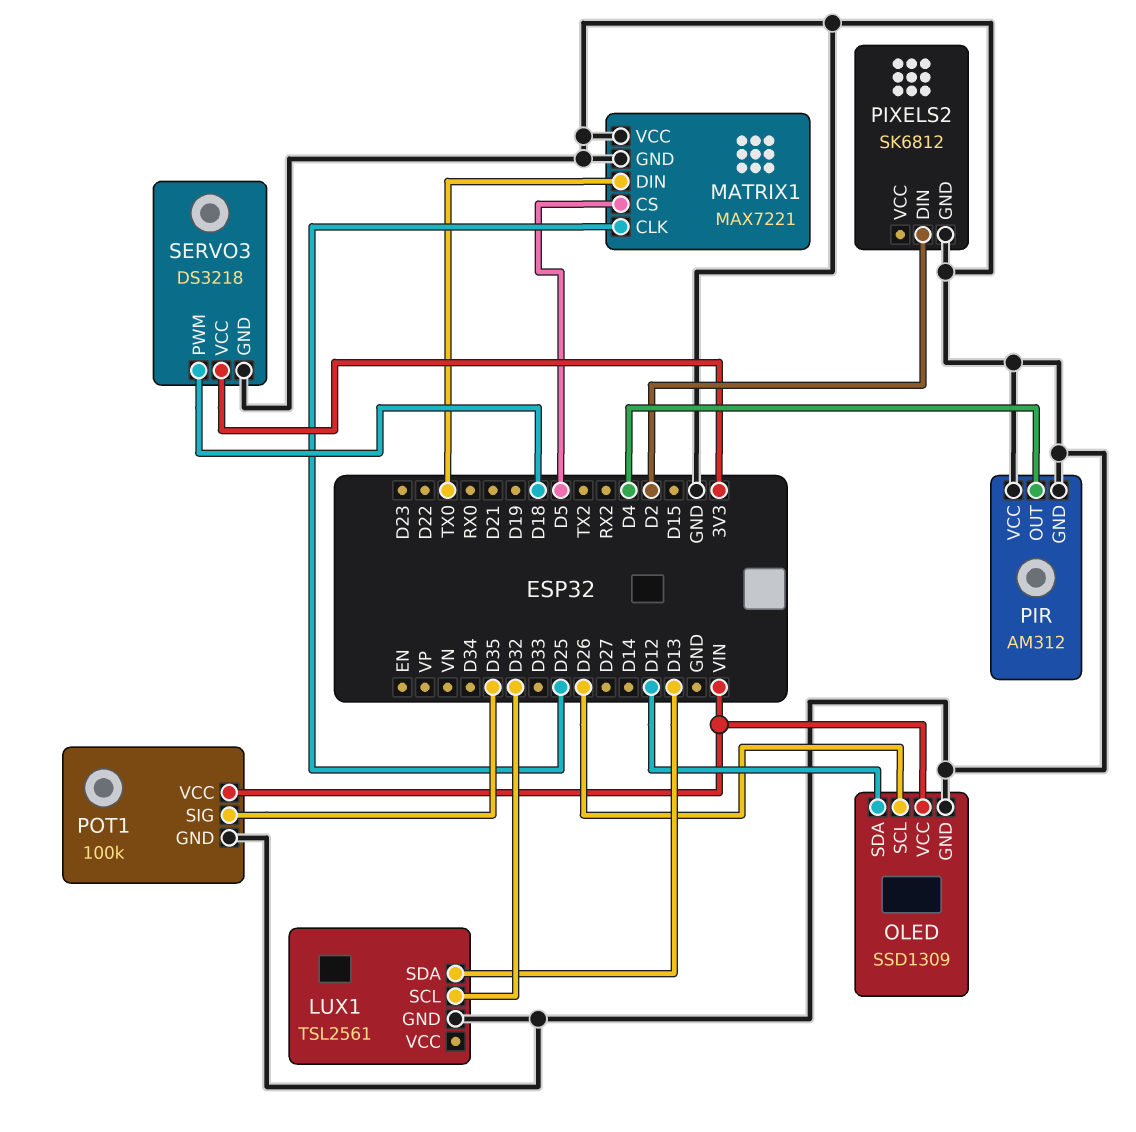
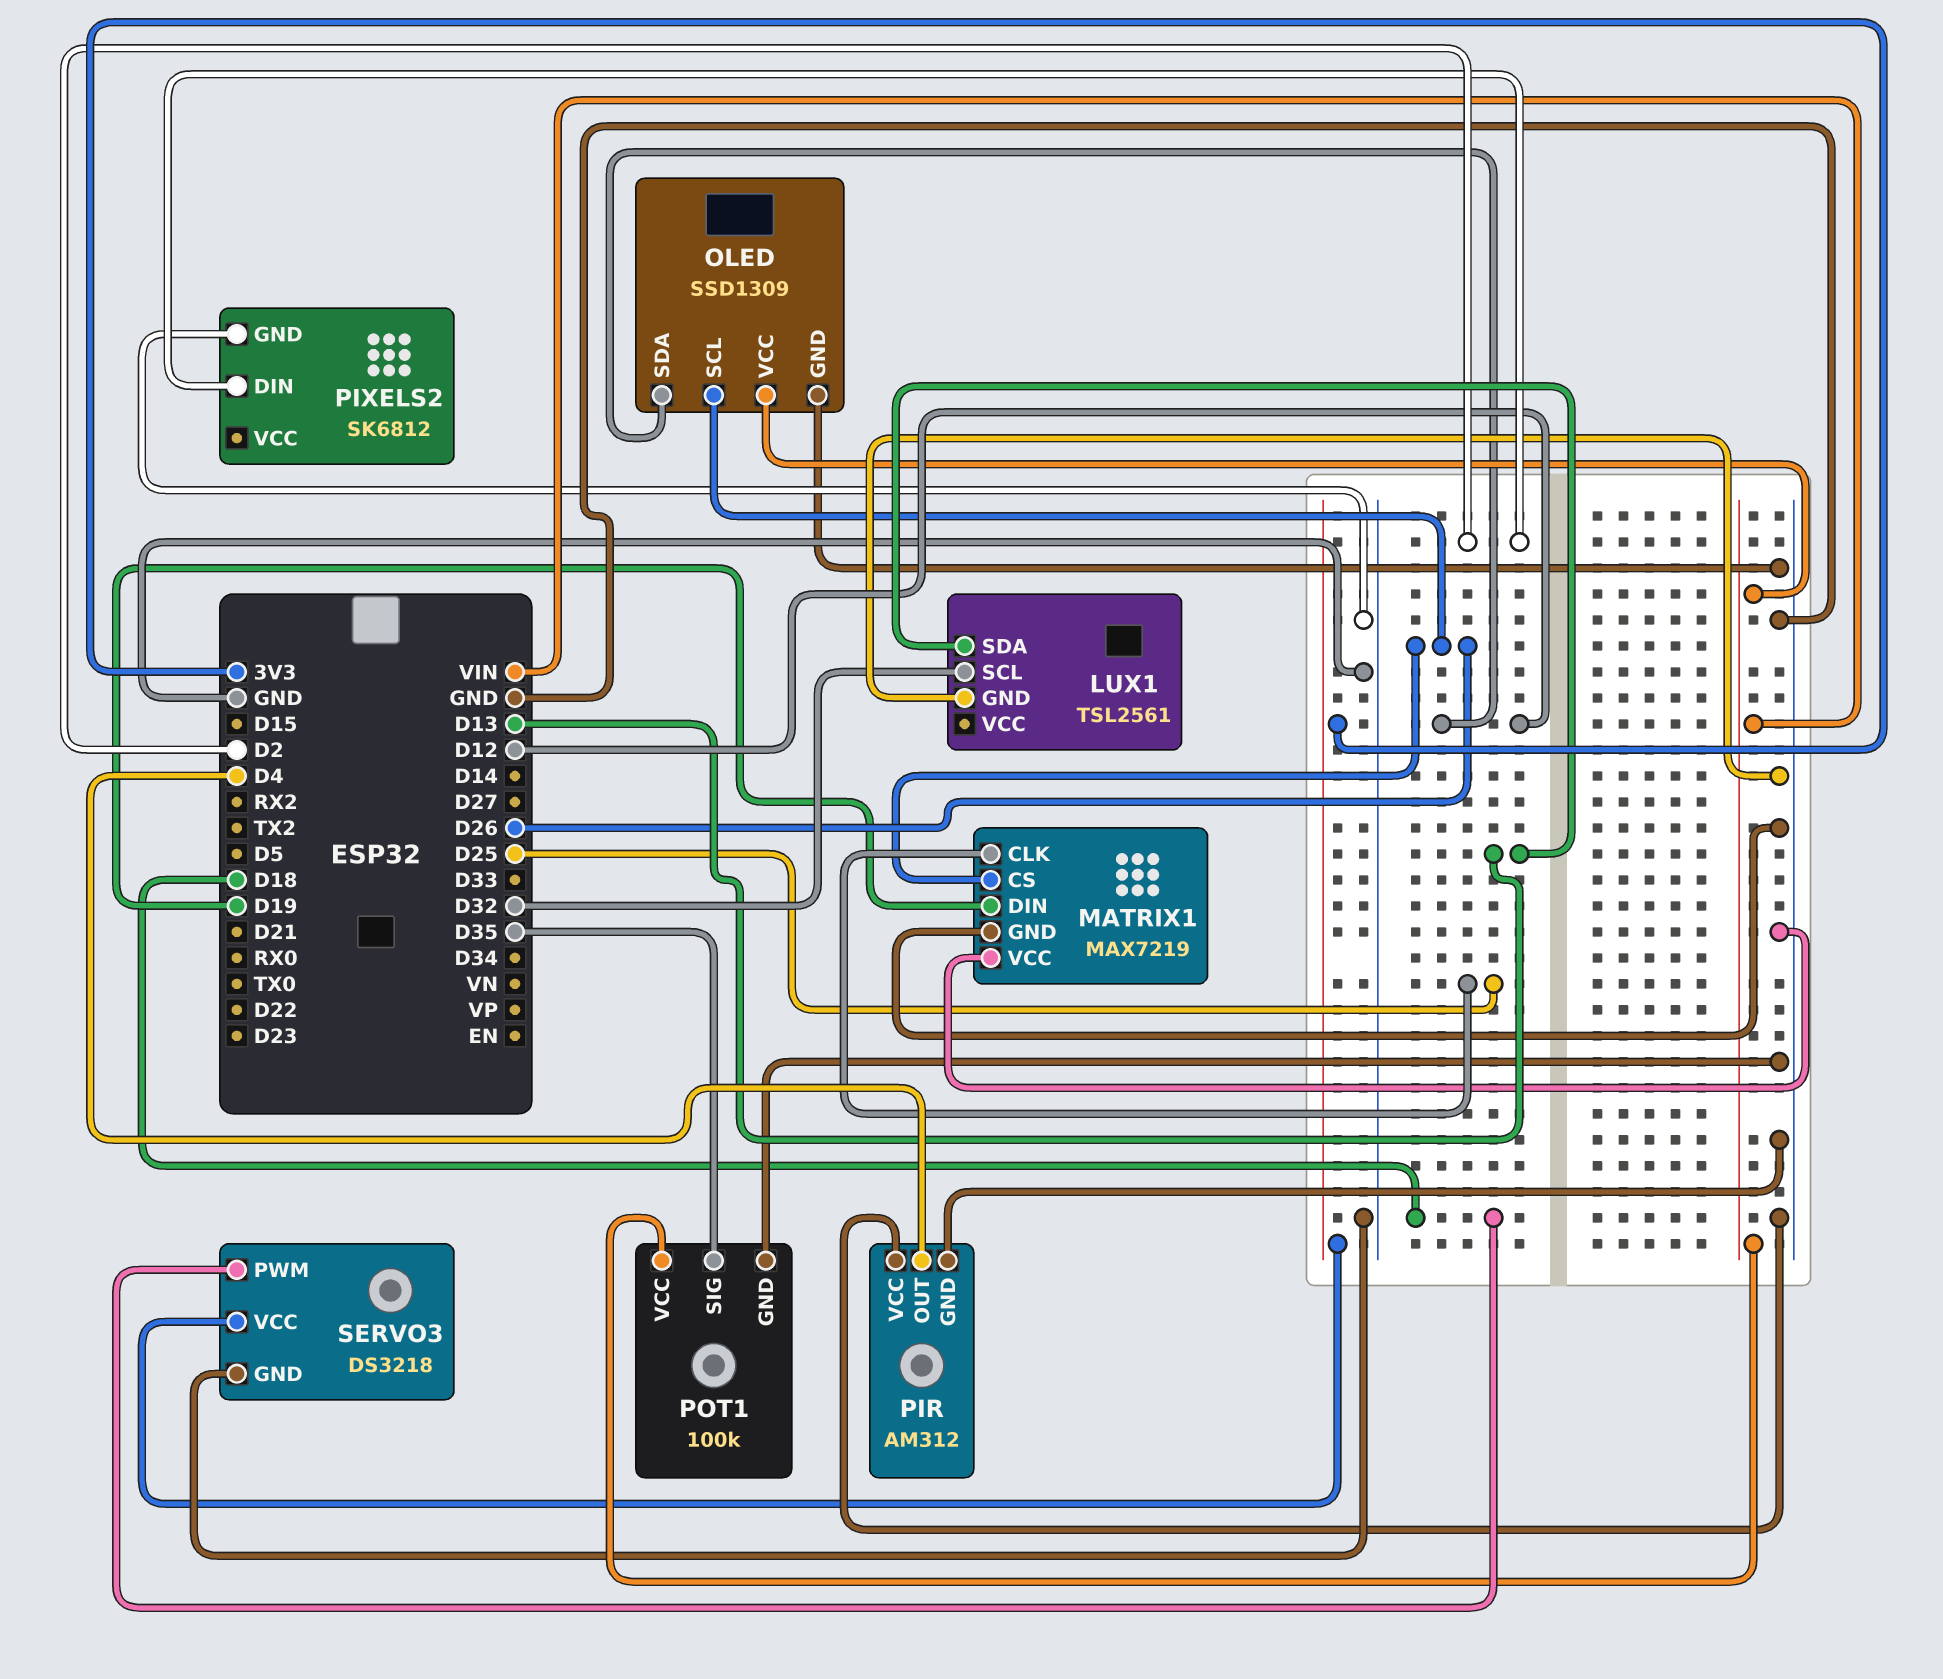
MATRIX1: MAX7221 -> MAX7219
MATRIX1 pin CS: D5 -> D26
MATRIX1 pin DIN: TX0 -> D19

